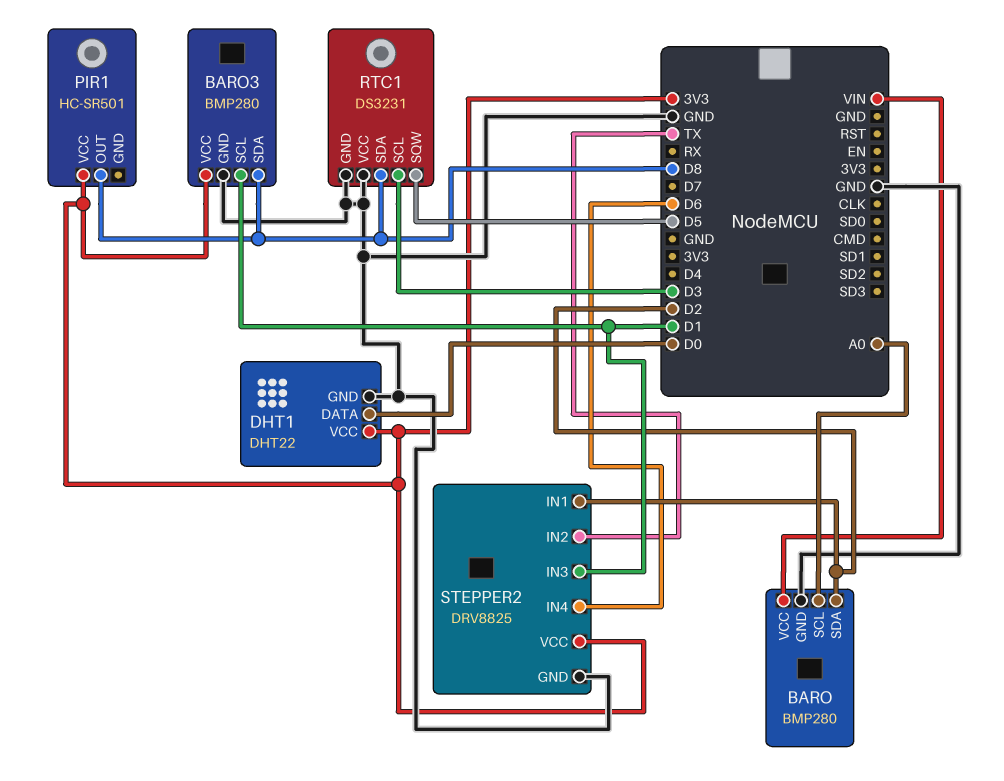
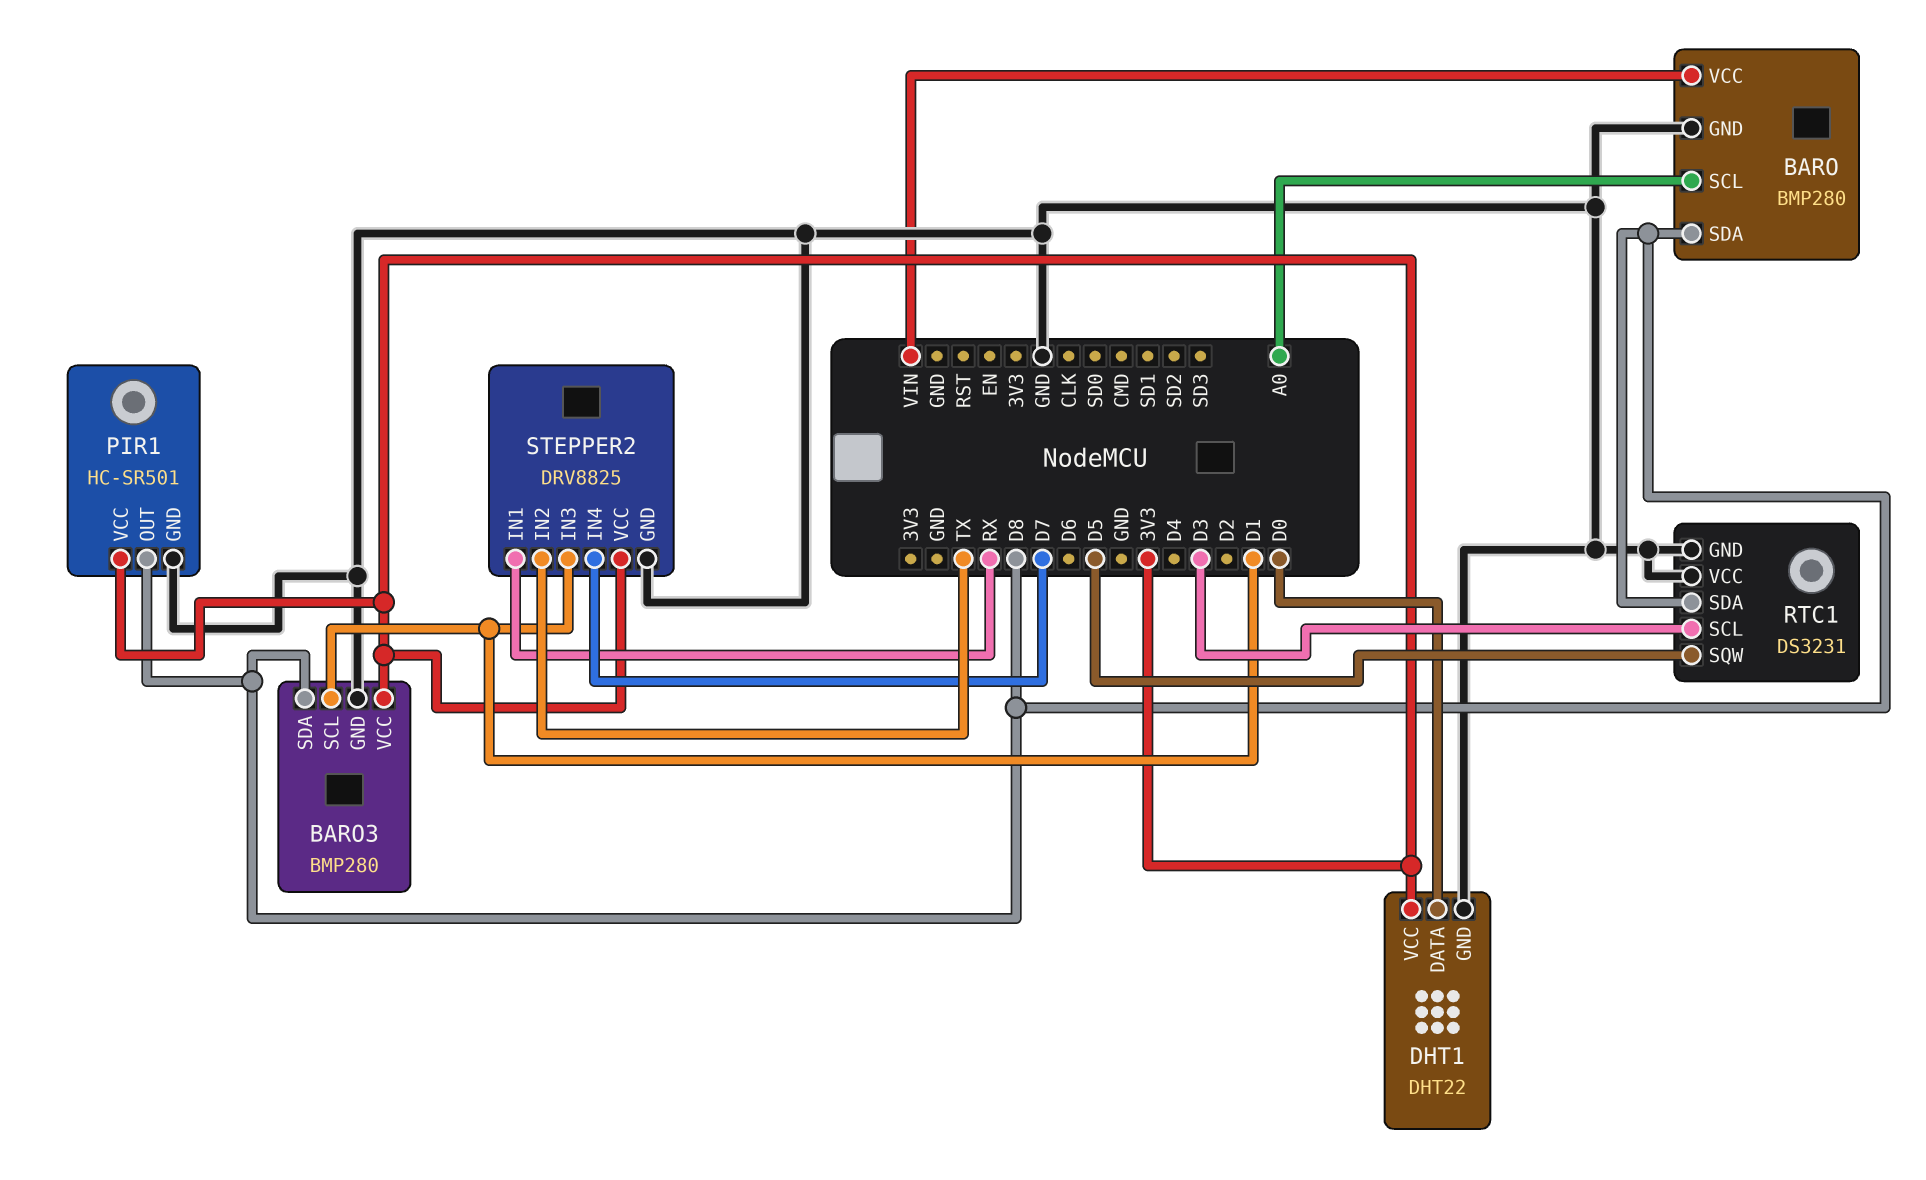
BARO pin SDA: D2 -> D8
PIR1 pin GND: none -> GND
STEPPER2 pin IN1: D2 -> RX
STEPPER2 pin IN4: D6 -> D7

